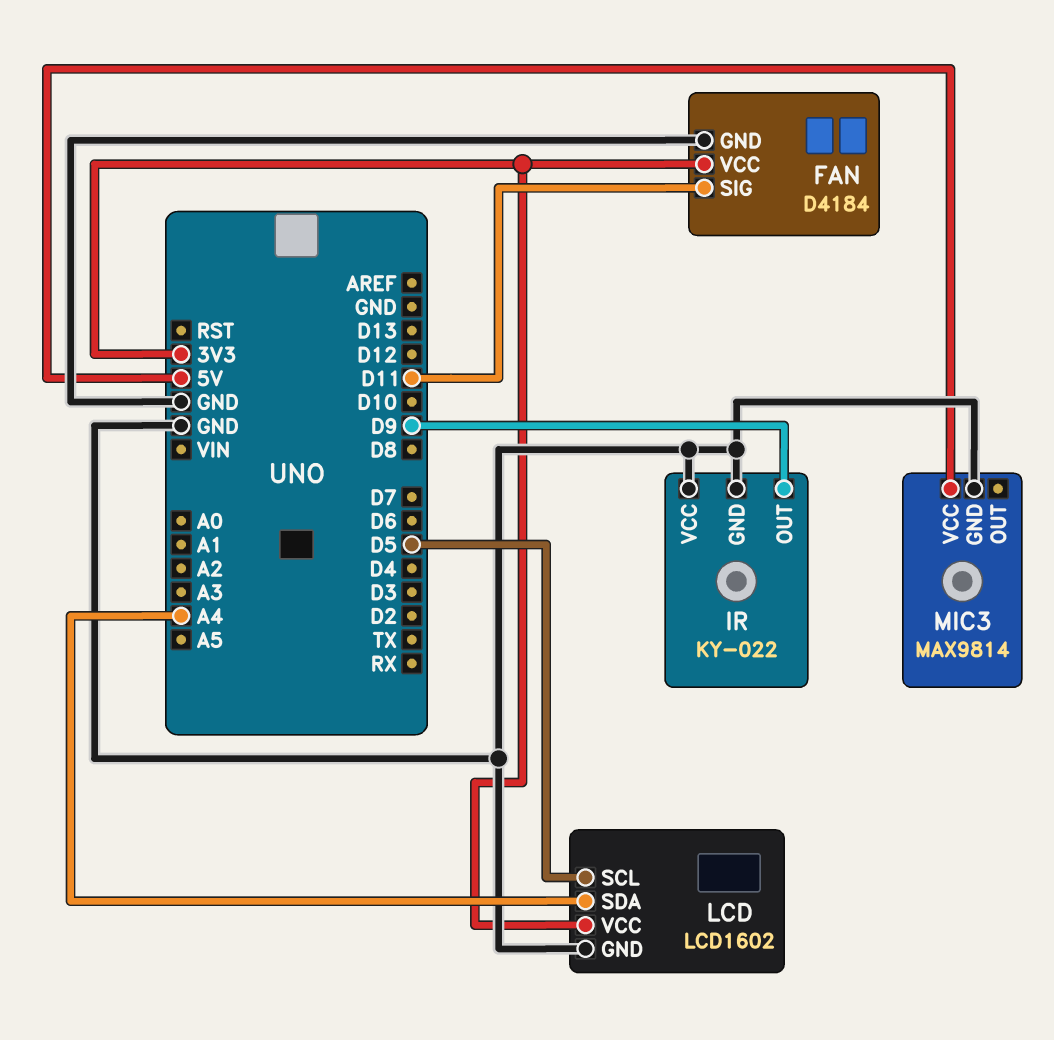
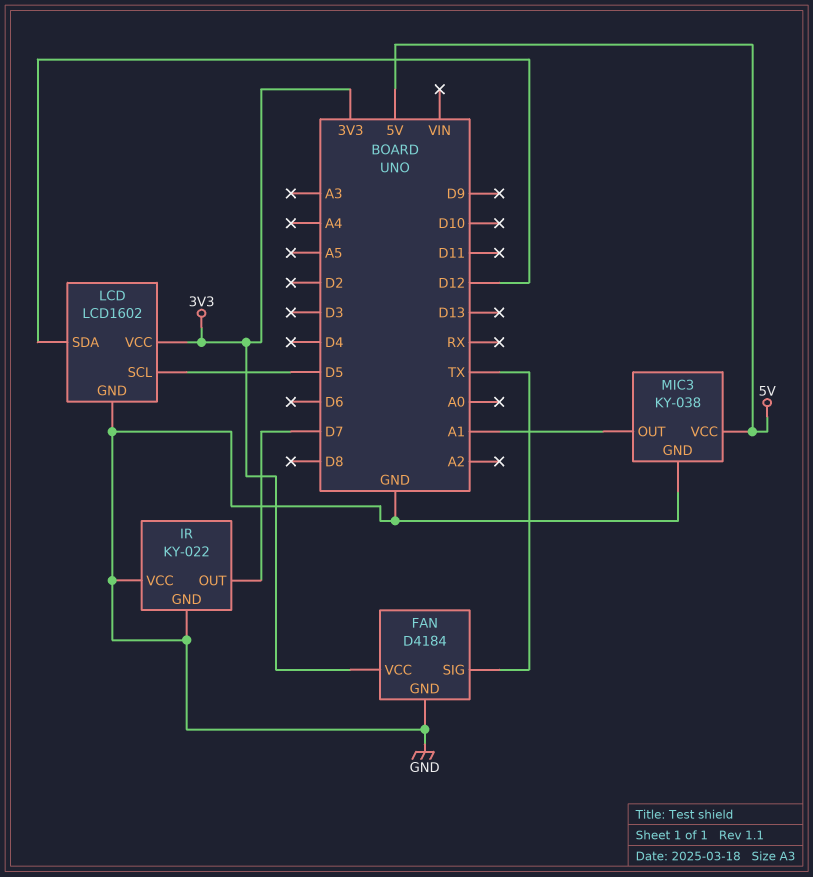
FAN pin SIG: D11 -> TX
IR pin OUT: D9 -> D7
LCD pin SDA: A4 -> D12
MIC3: MAX9814 -> KY-038
MIC3 pin OUT: none -> A1

